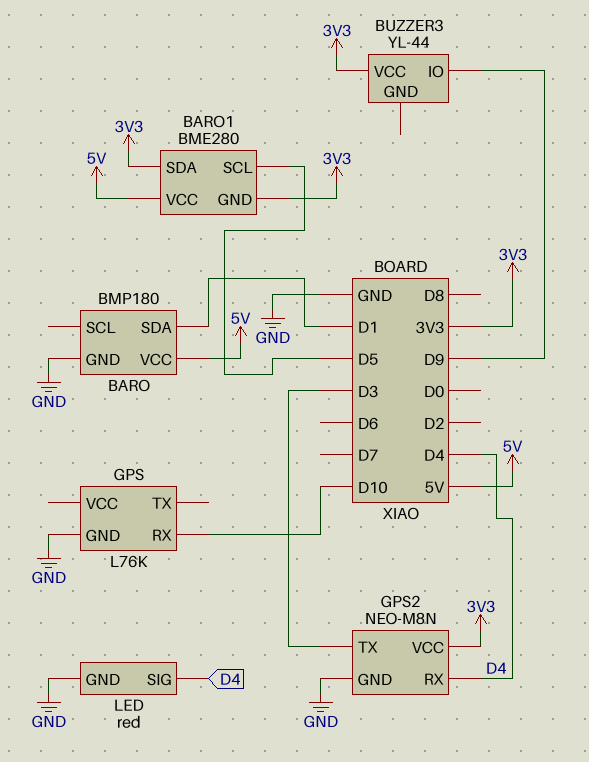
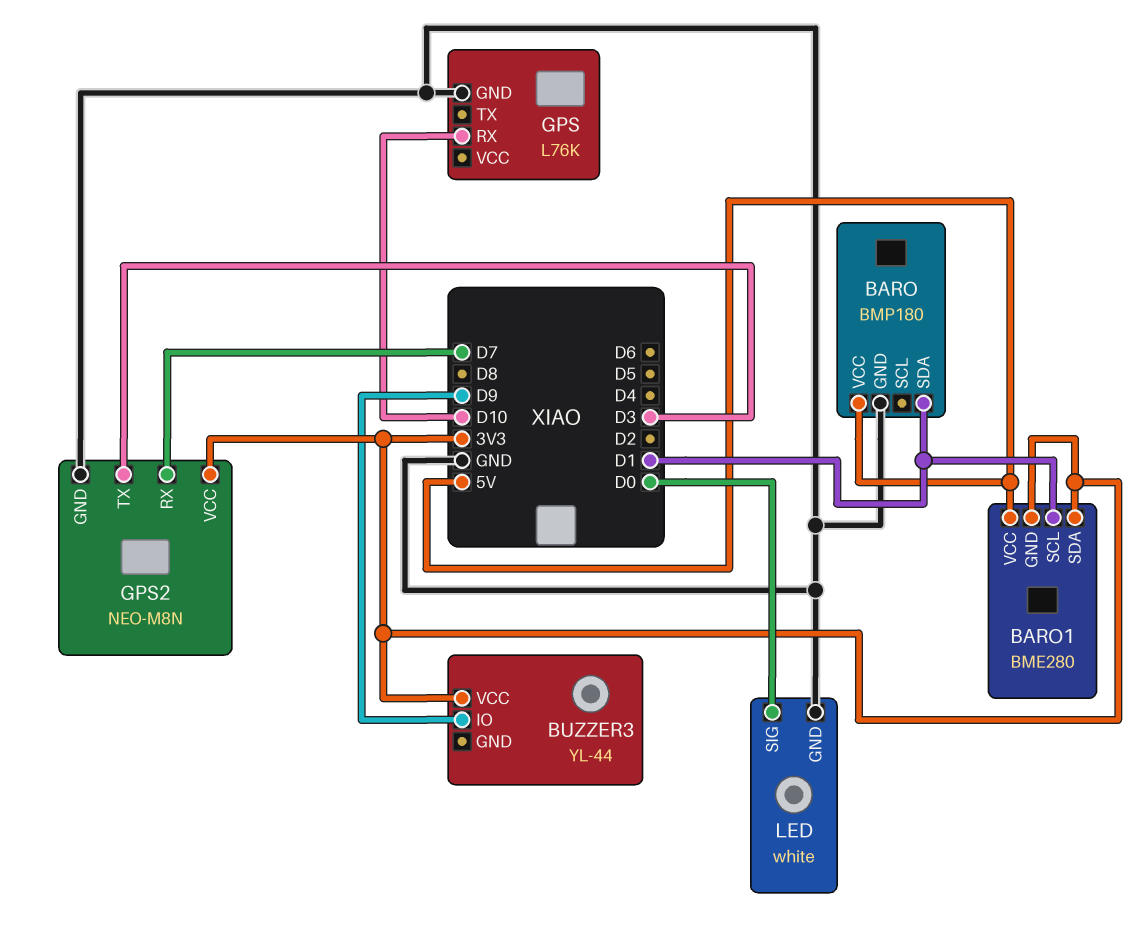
BARO1 pin SCL: D5 -> D1
GPS2 pin RX: D4 -> D7
LED: red -> white
LED pin SIG: D4 -> D0

